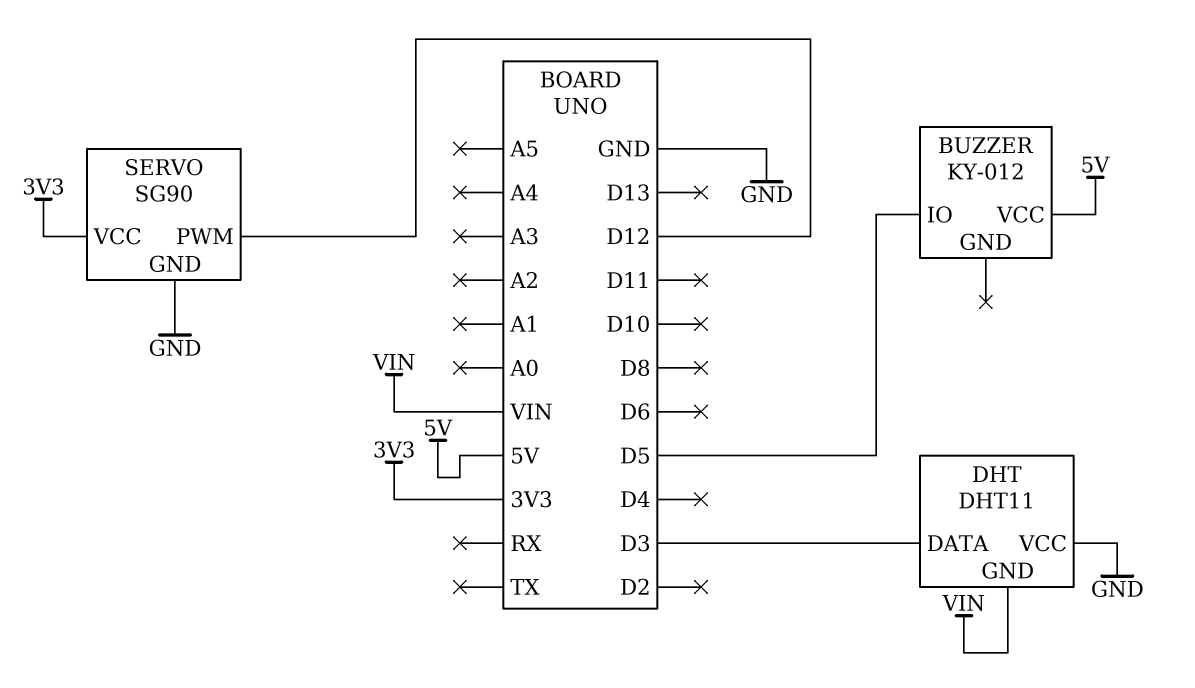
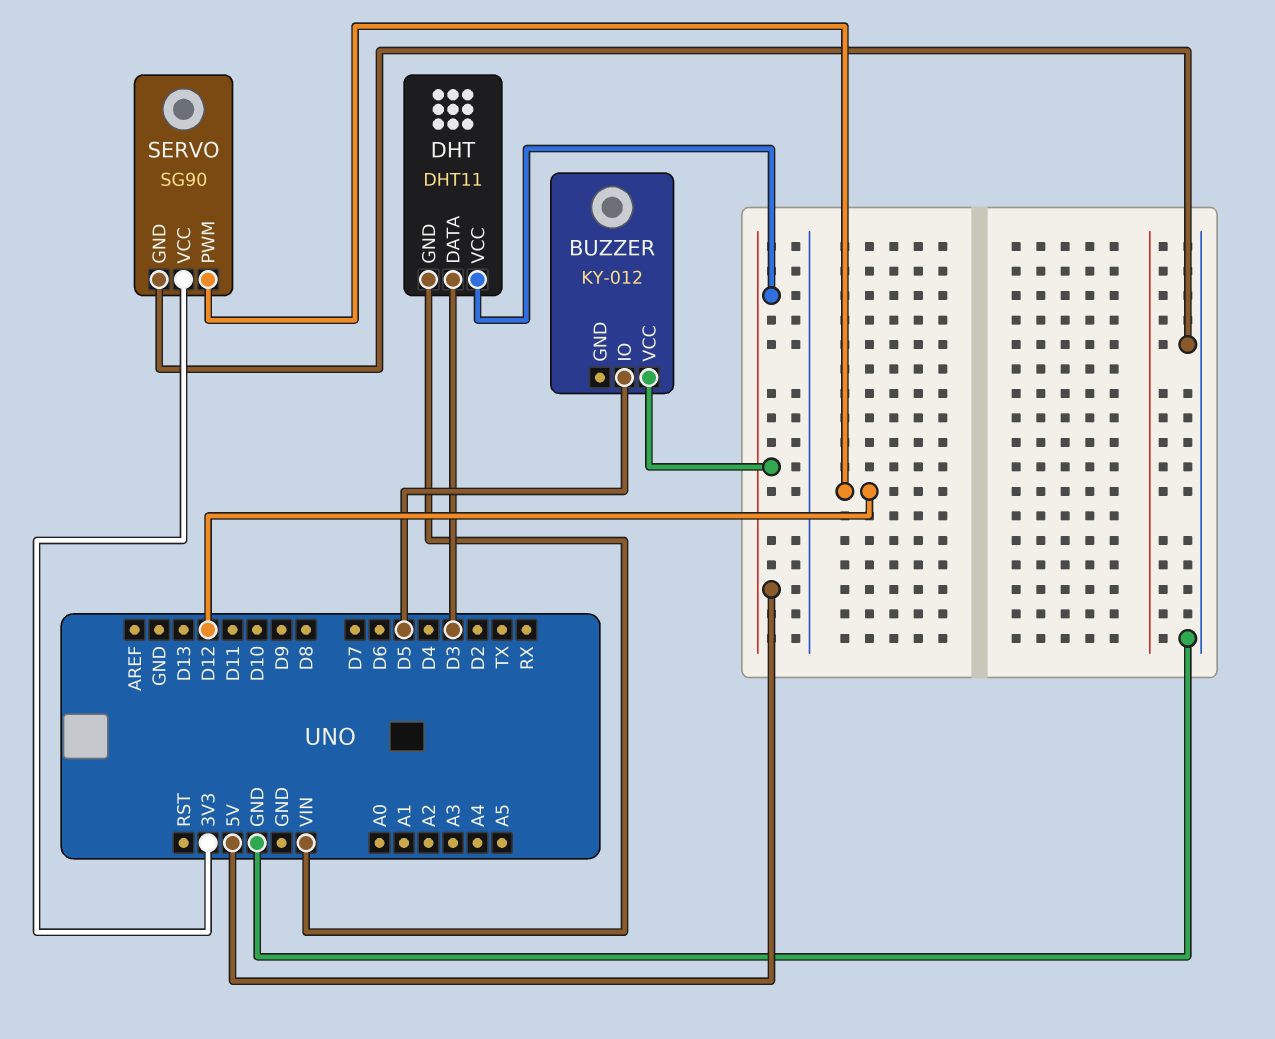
DHT pin VCC: GND -> 5V

